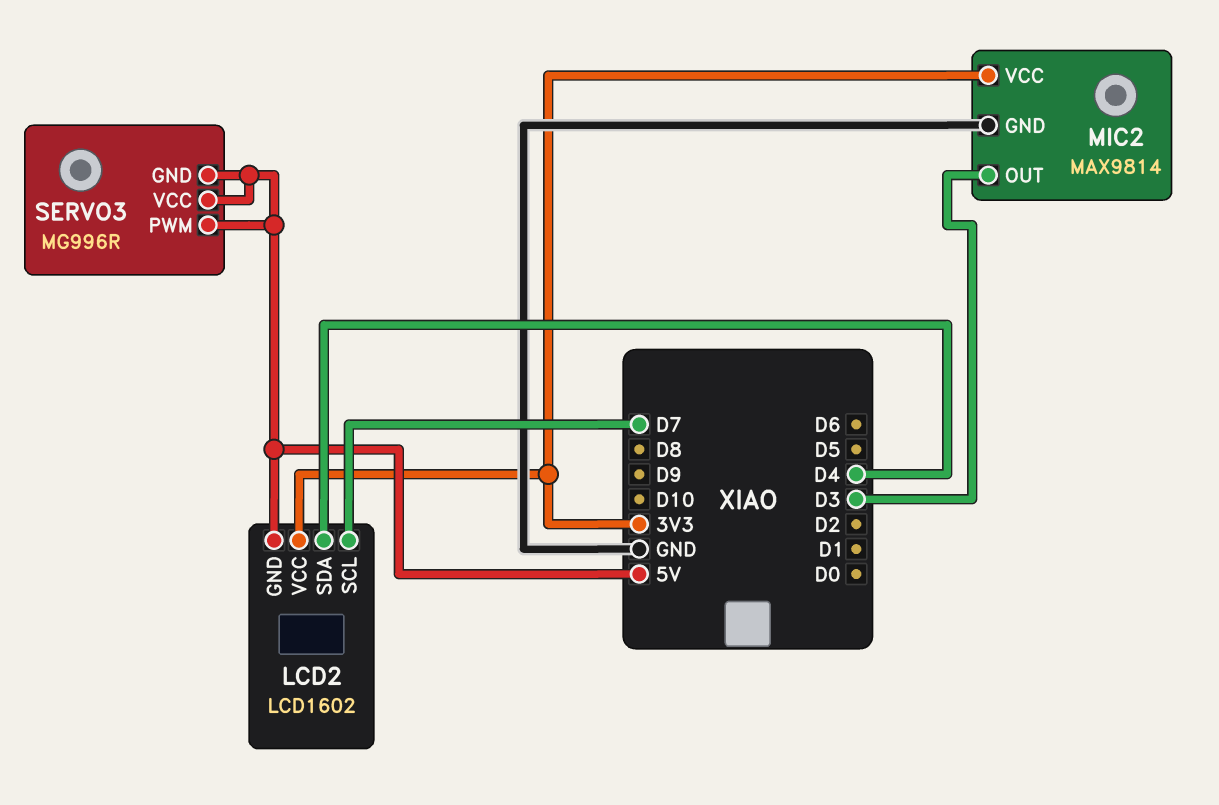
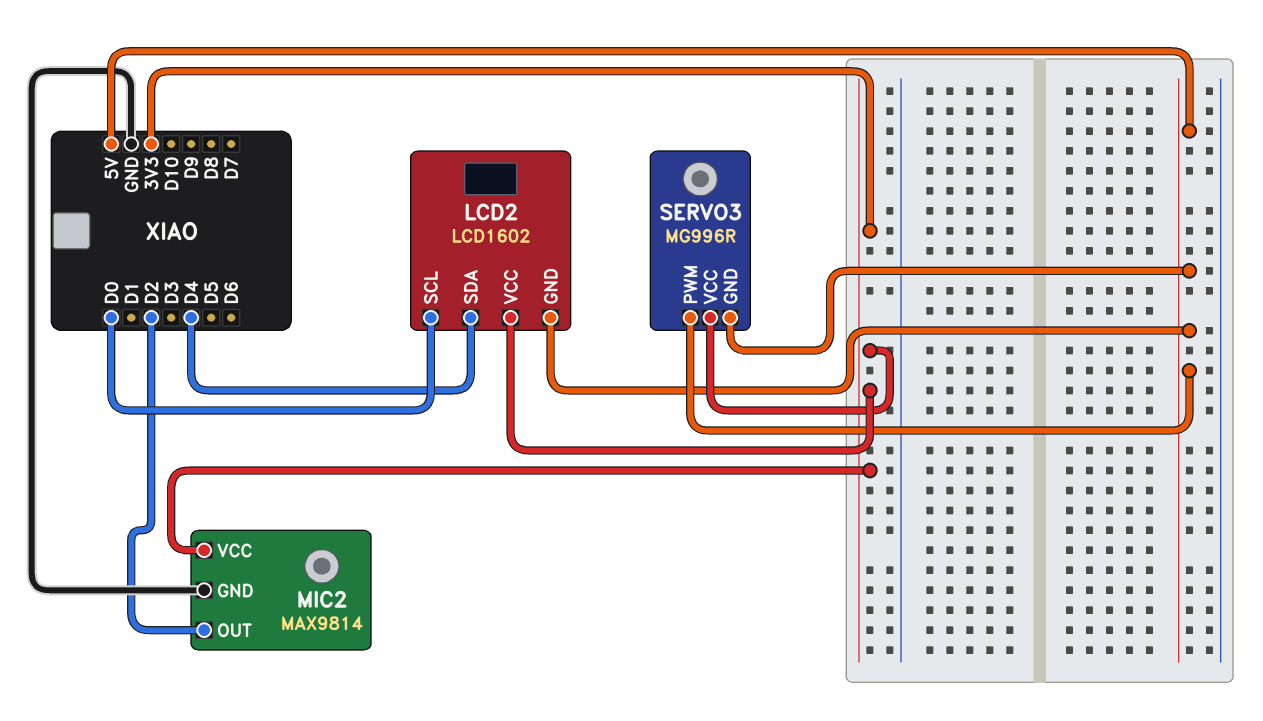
LCD2 pin SCL: D7 -> D0
MIC2 pin OUT: D3 -> D2
SERVO3 pin VCC: 5V -> 3V3

